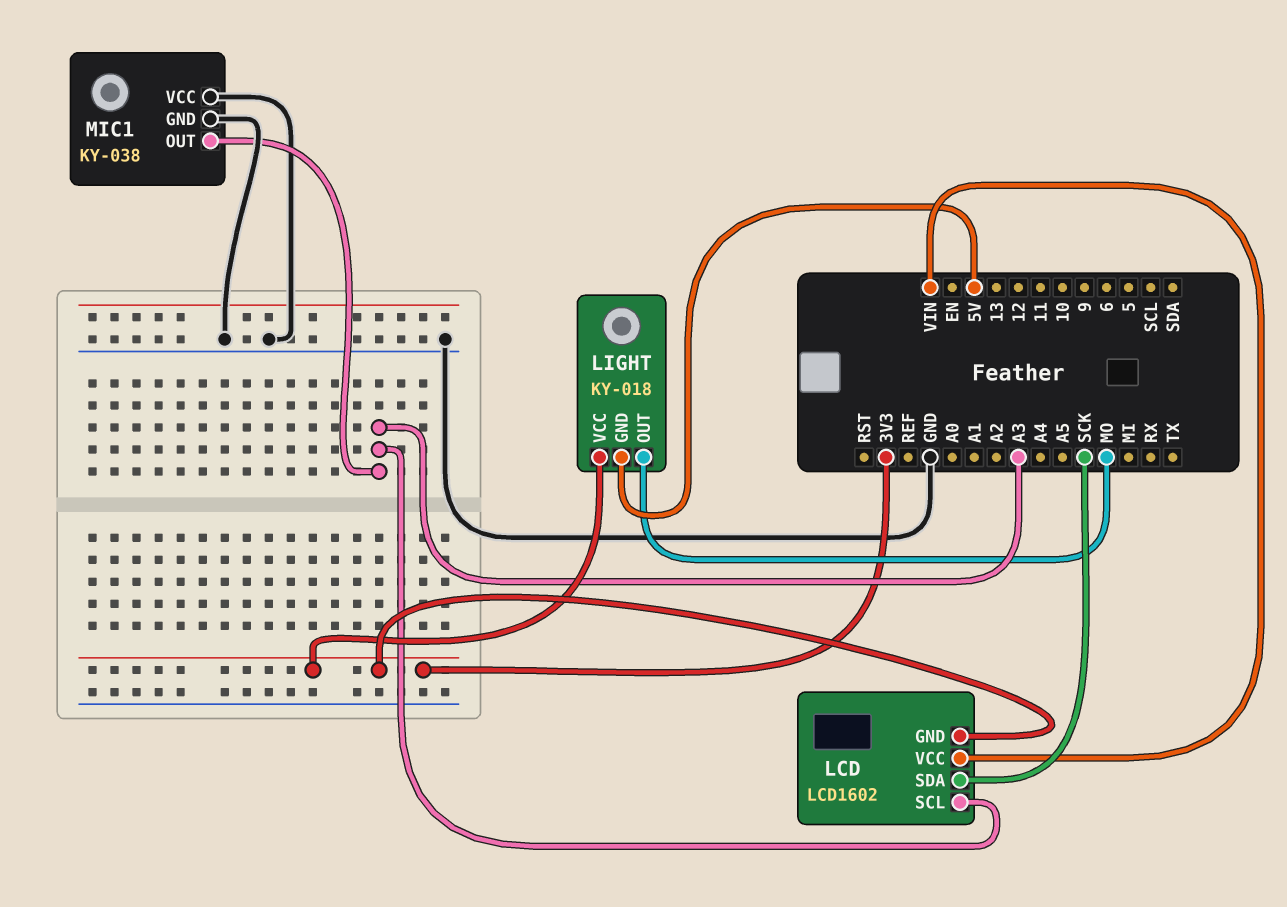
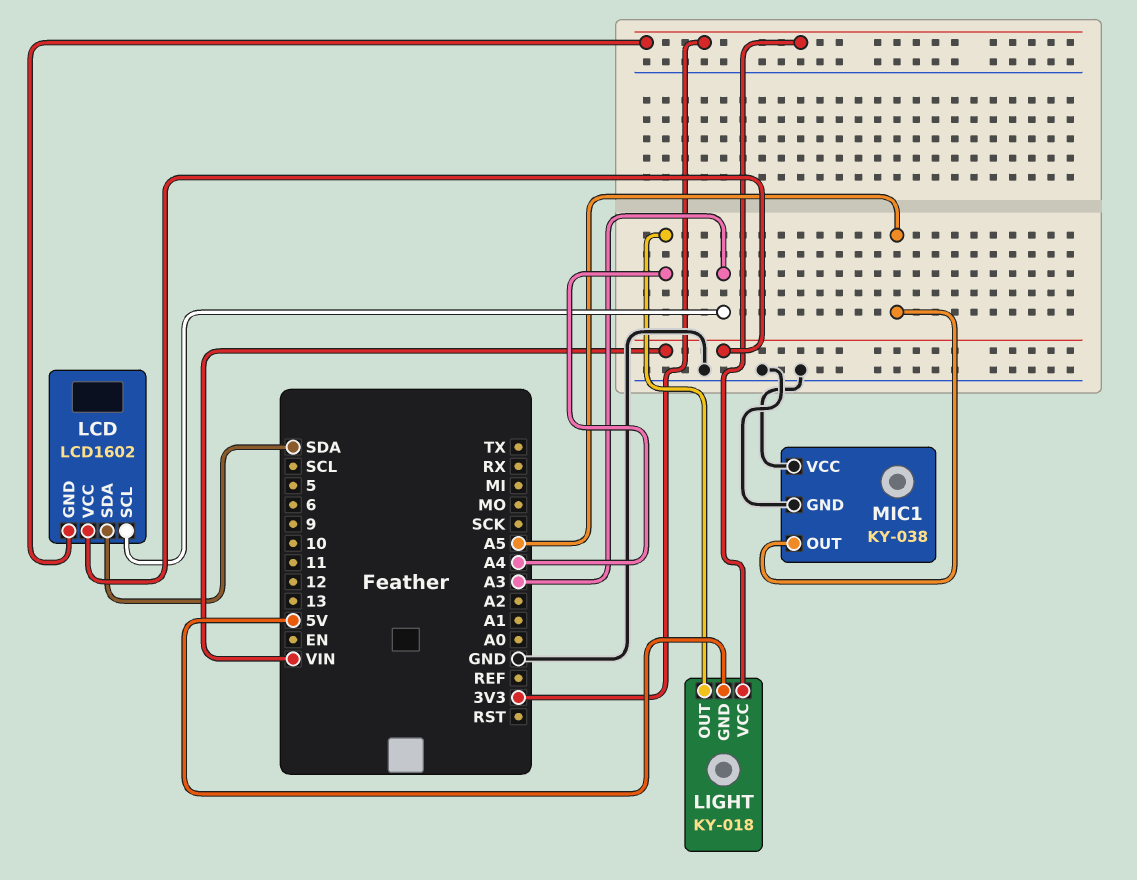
LCD pin SDA: SCK -> SDA
LIGHT pin OUT: MO -> A4
MIC1 pin OUT: A3 -> A5

